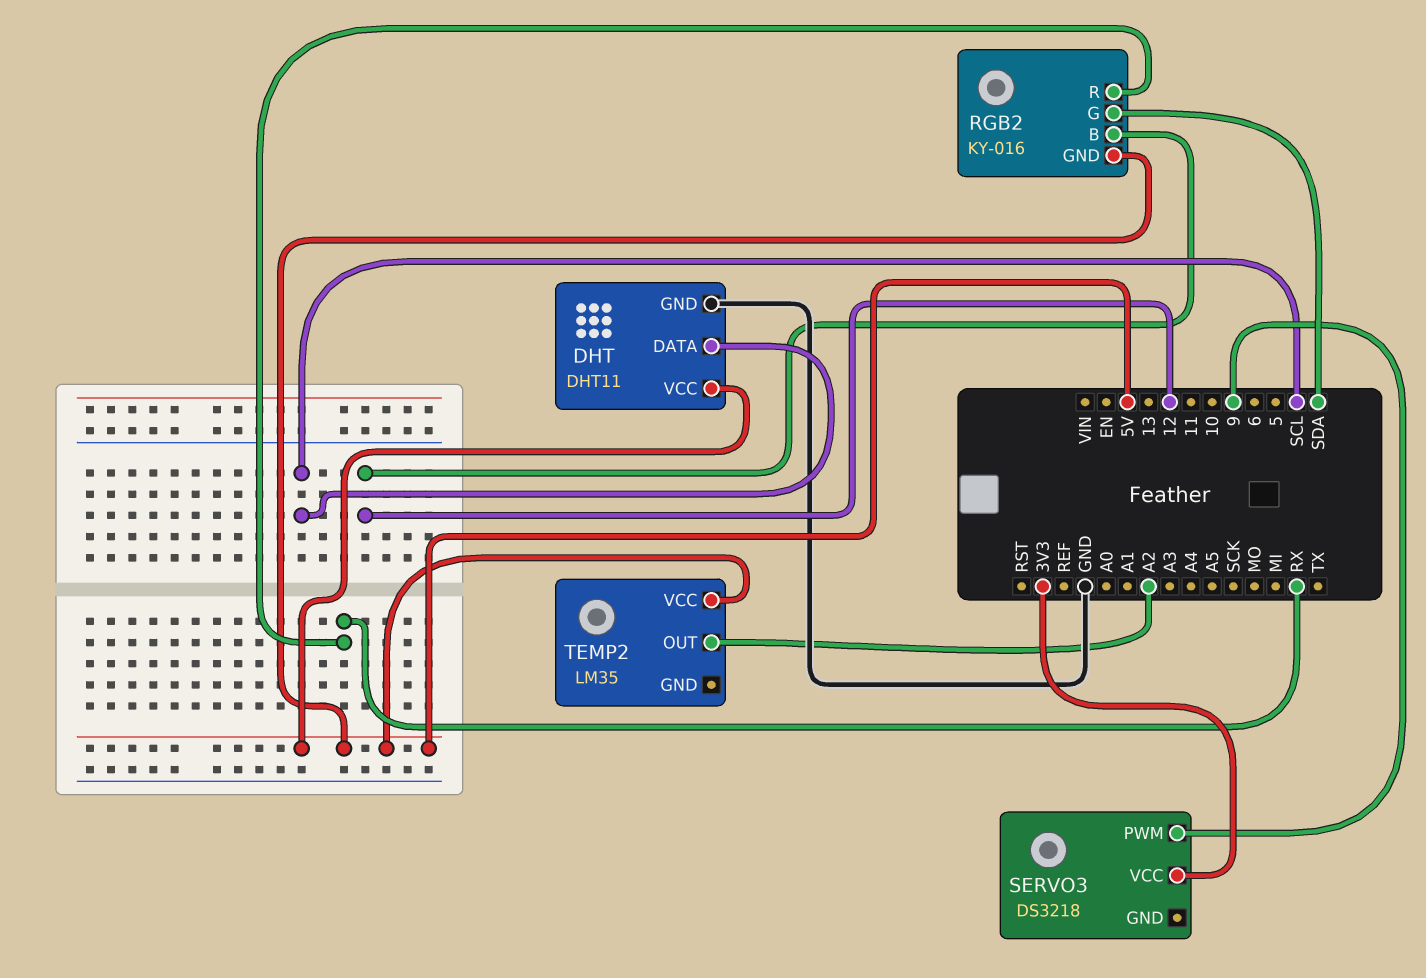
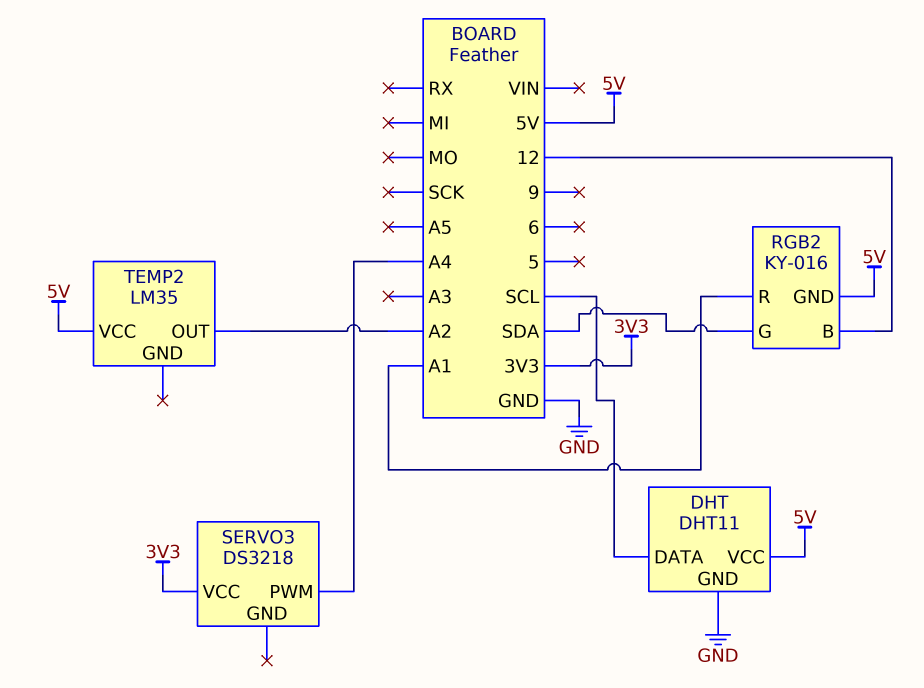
RGB2 pin R: RX -> A1
SERVO3 pin PWM: 9 -> A4

